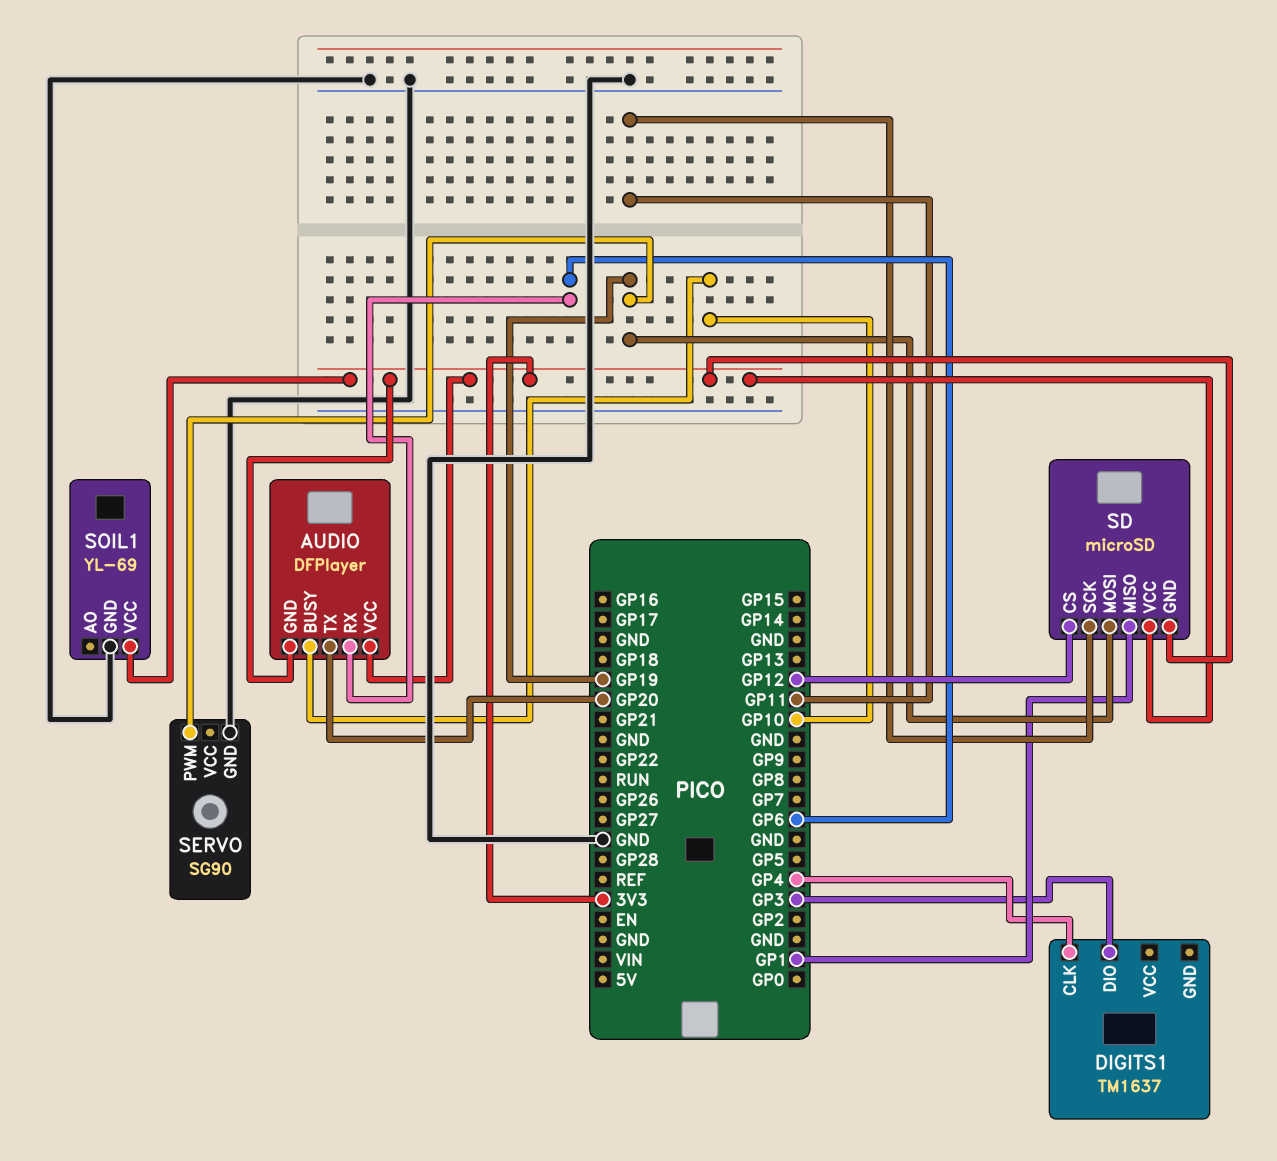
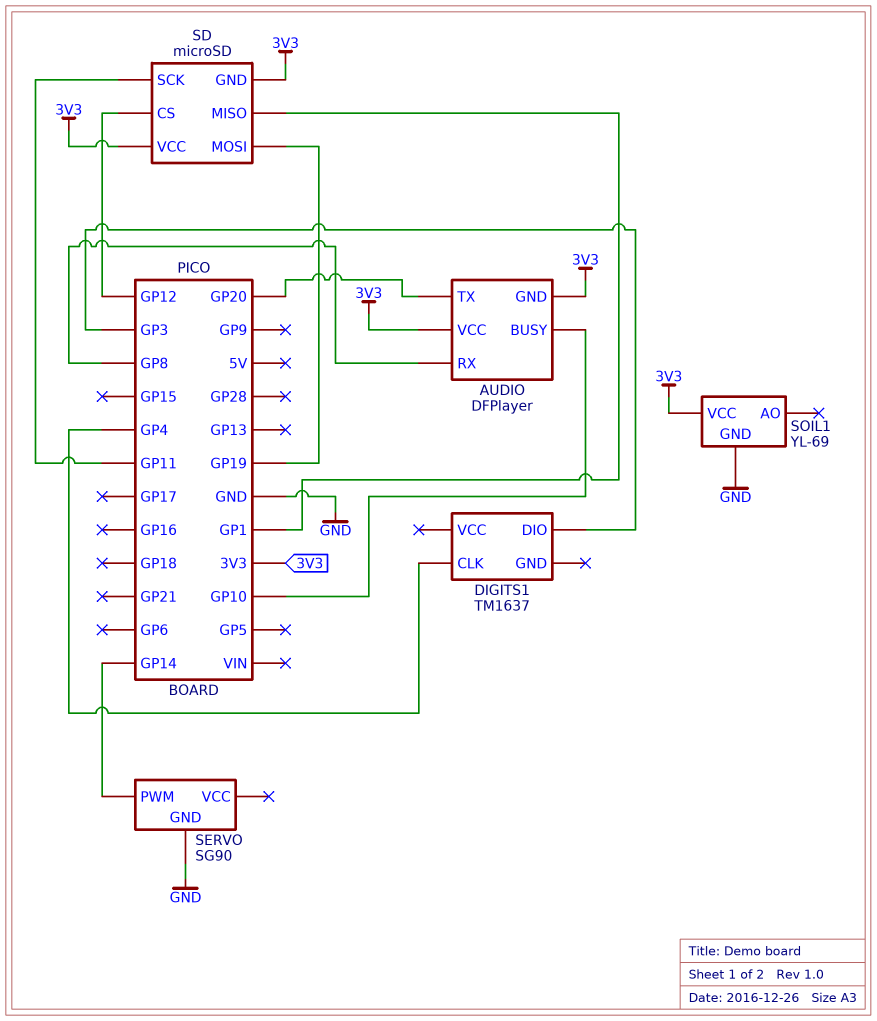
AUDIO pin RX: GP6 -> GP8
SERVO pin PWM: GP19 -> GP14

